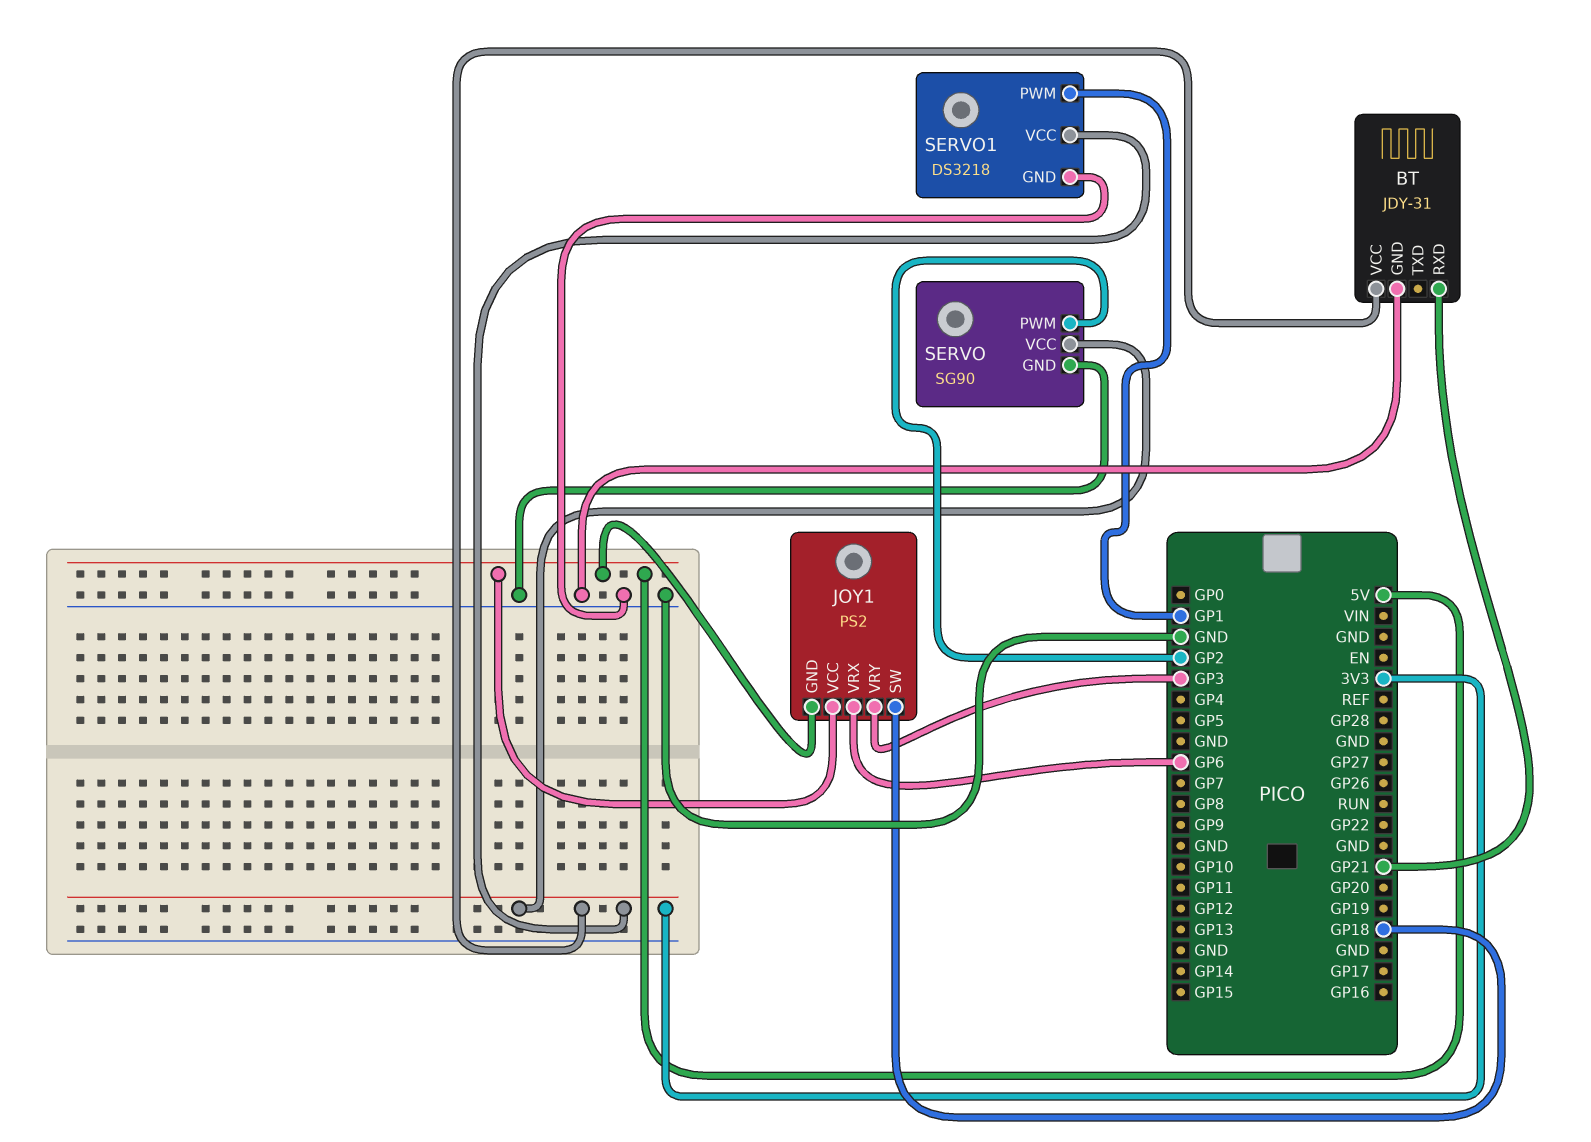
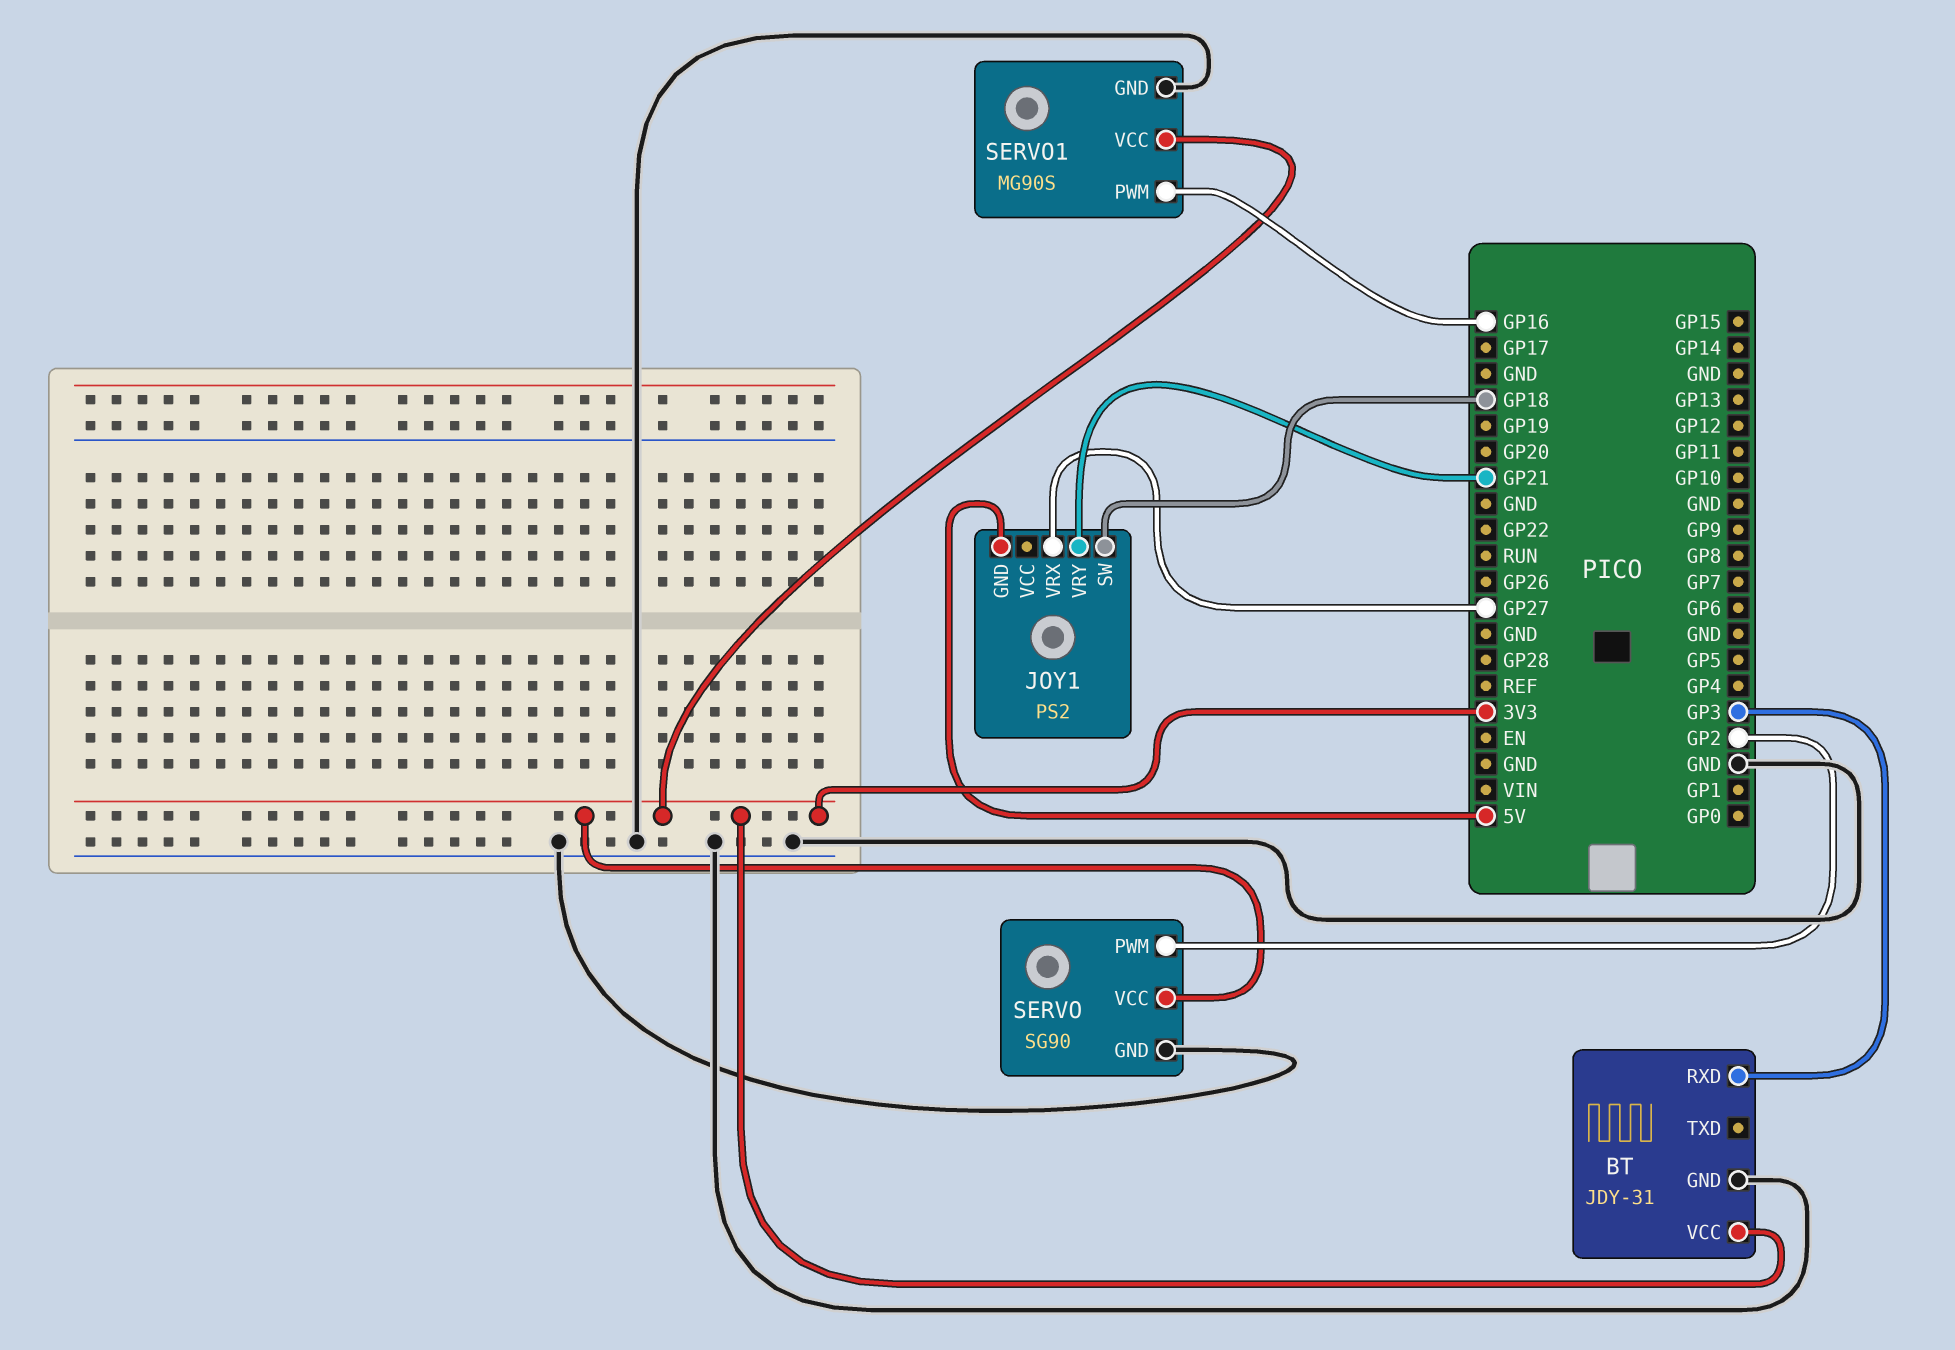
BT pin RXD: GP21 -> GP3
JOY1 pin VCC: 5V -> none
JOY1 pin VRX: GP6 -> GP27
JOY1 pin VRY: GP3 -> GP21
SERVO1: DS3218 -> MG90S
SERVO1 pin PWM: GP1 -> GP16

